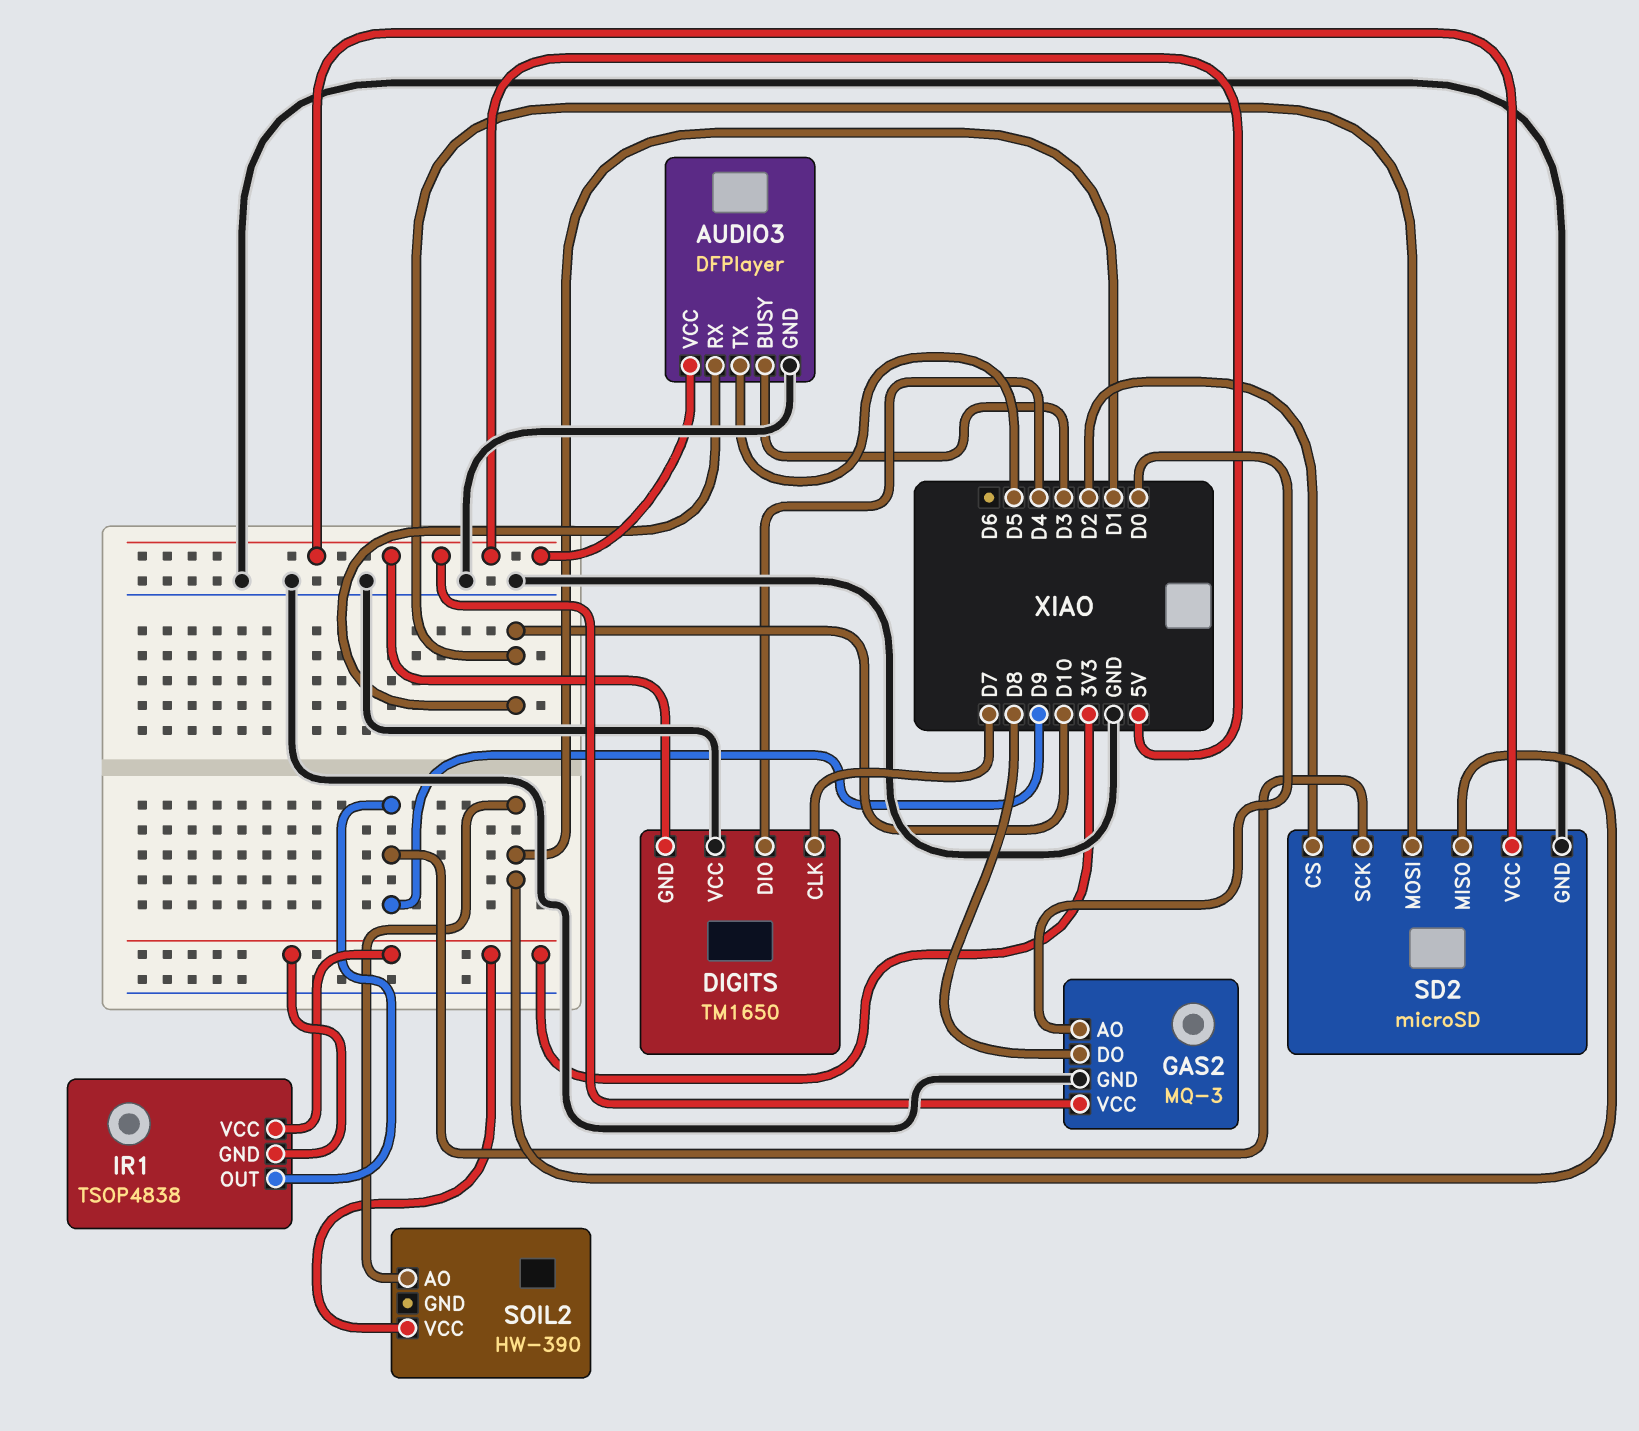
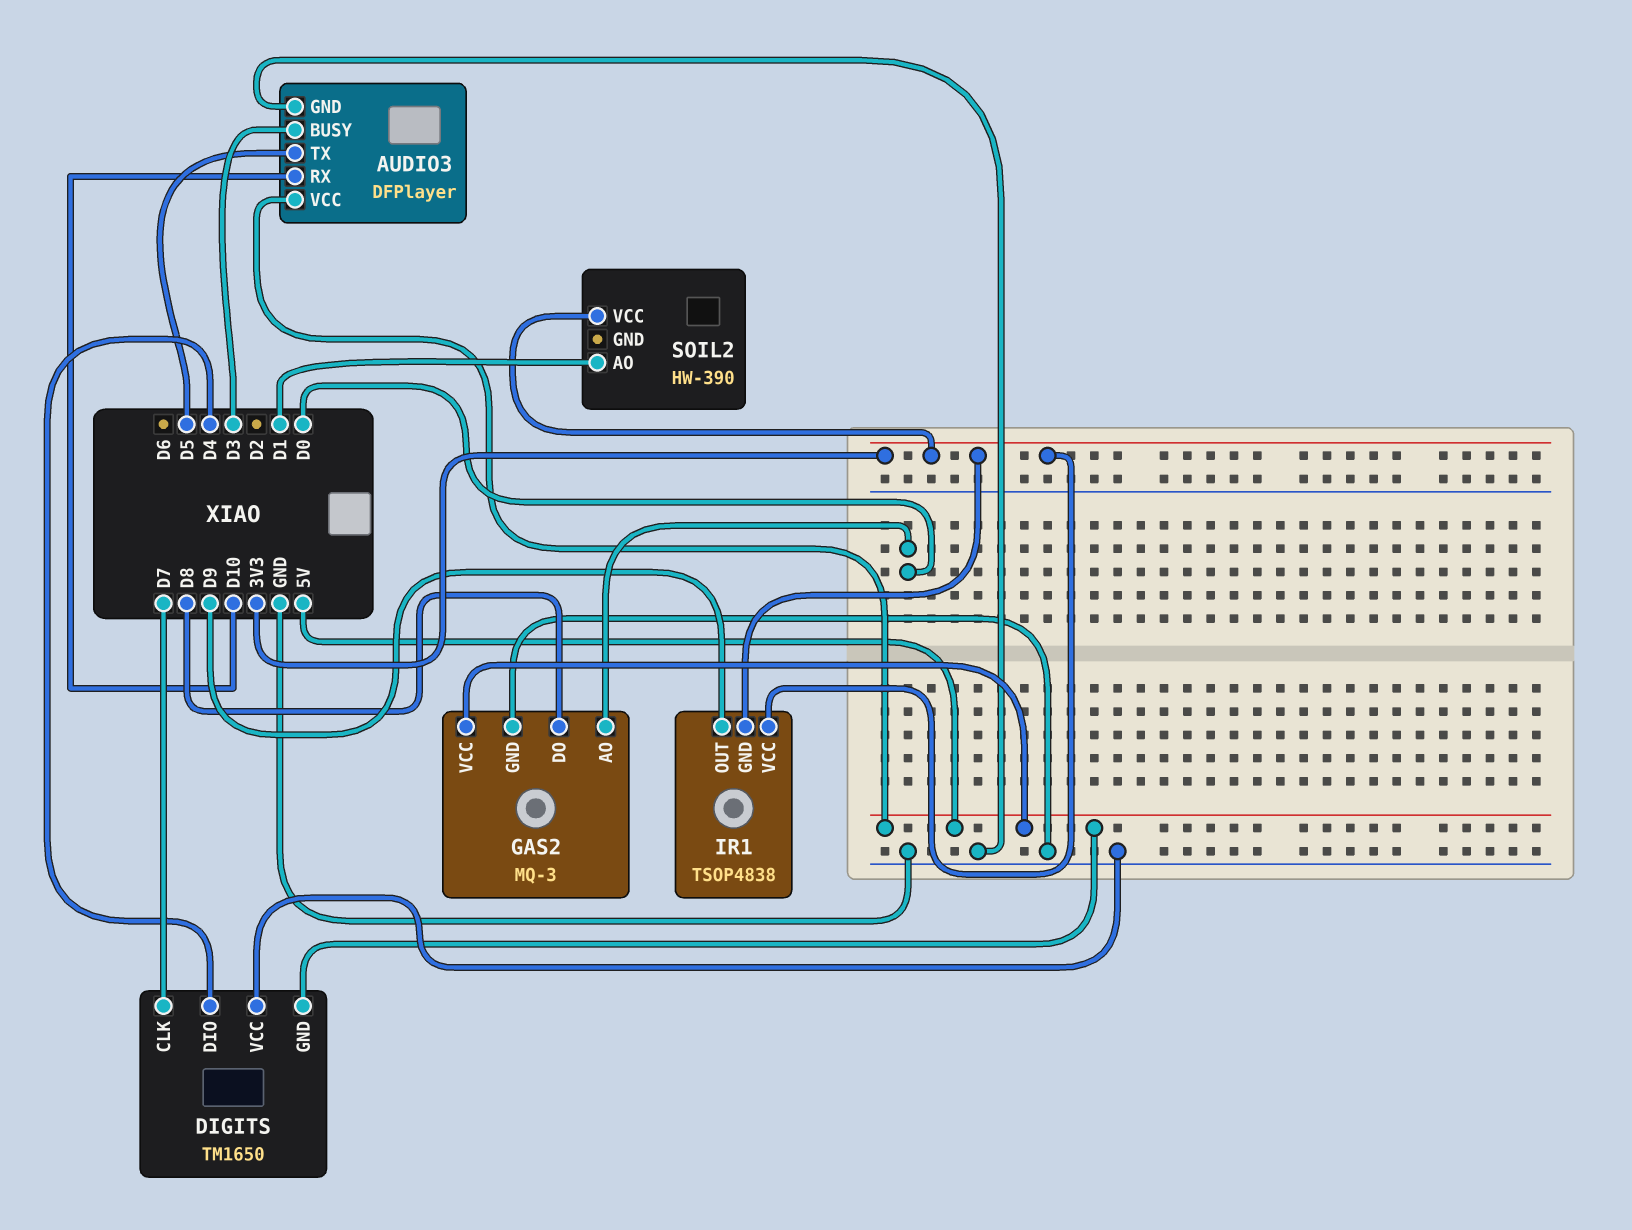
SD2: microSD -> none
SD2 pin CS: D2 -> none
SD2 pin GND: GND -> none
SD2 pin MISO: D1 -> none
SD2 pin MOSI: D10 -> none
SD2 pin SCK: D9 -> none
SD2 pin VCC: 5V -> none

